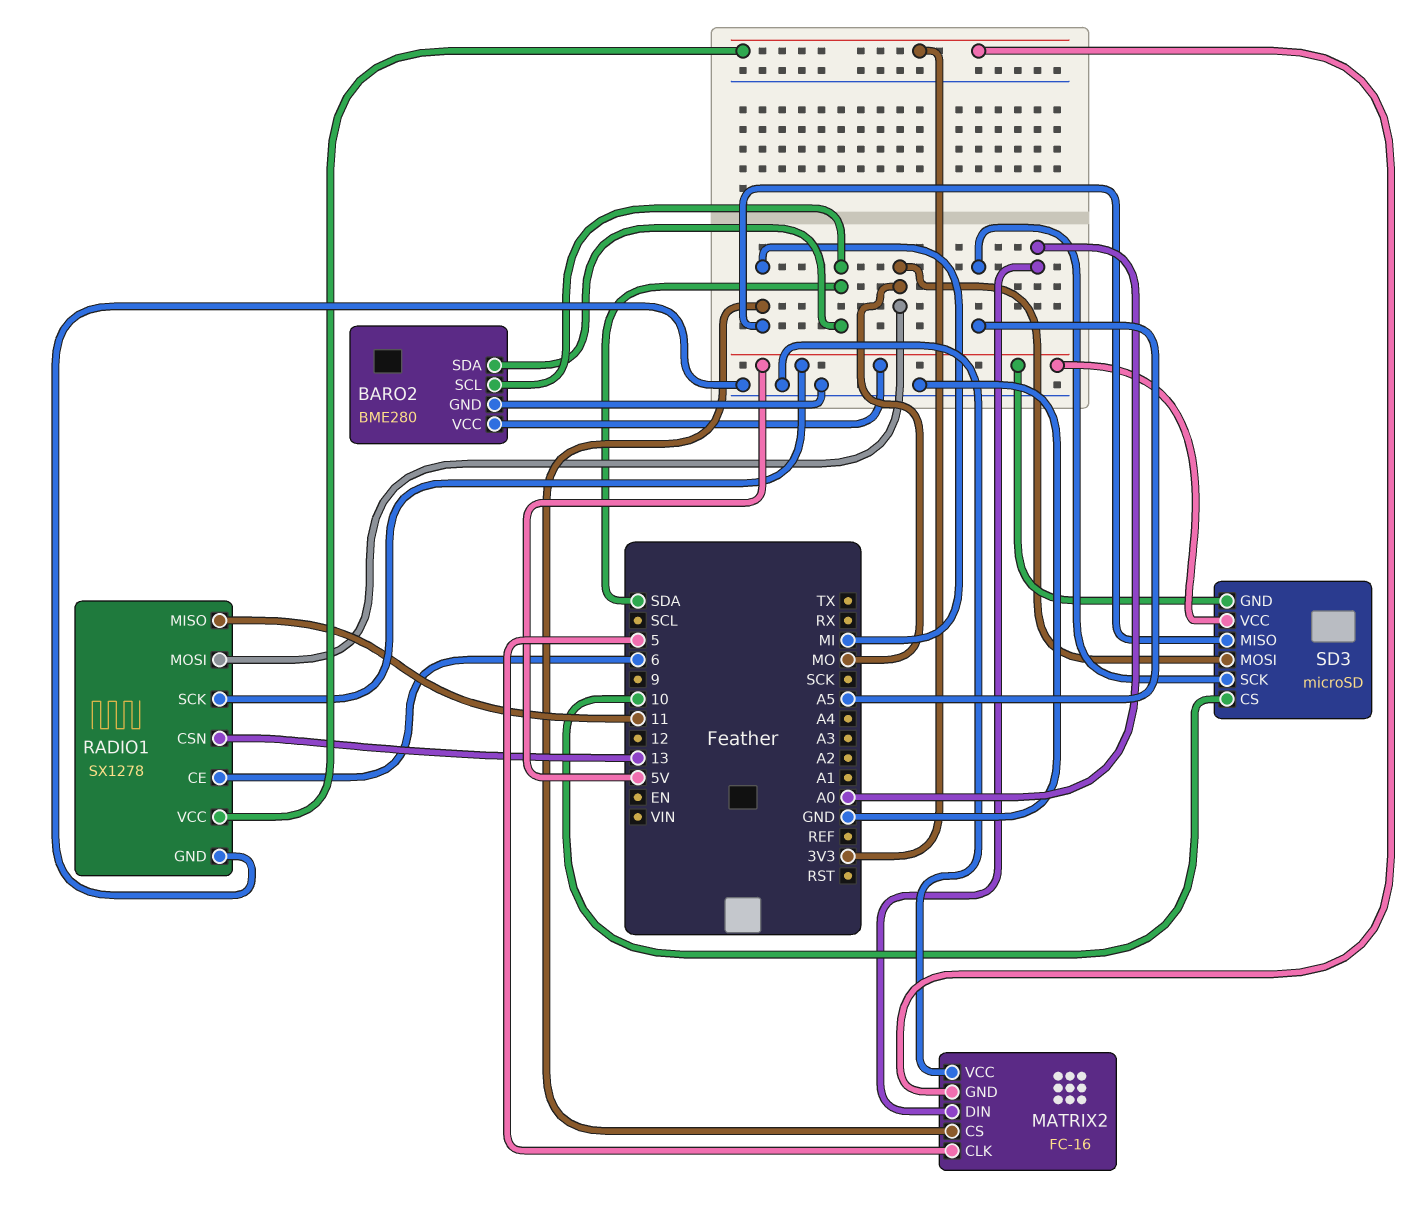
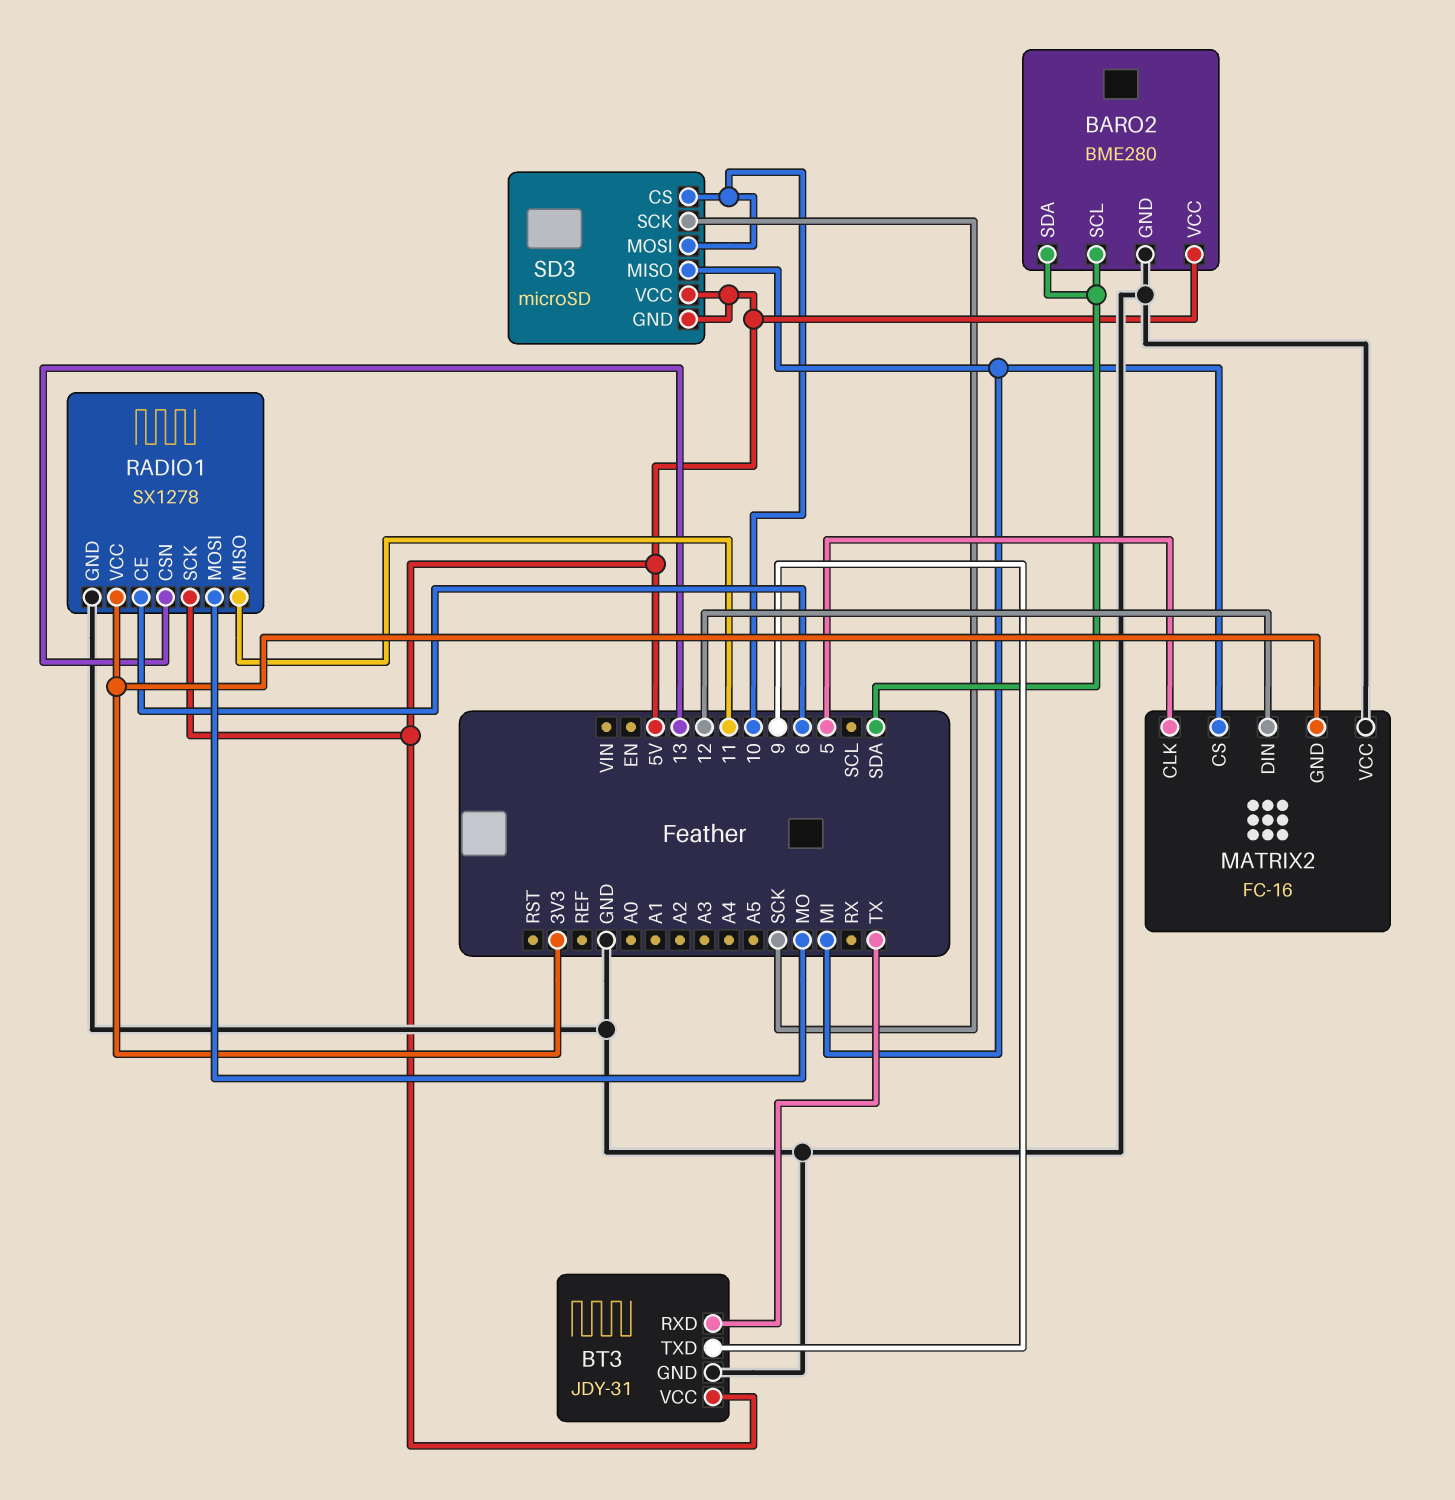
BT3: none -> JDY-31
BT3 pin GND: none -> GND
BT3 pin RXD: none -> TX
BT3 pin TXD: none -> 9
BT3 pin VCC: none -> 5V
MATRIX2 pin DIN: A0 -> 12
SD3 pin MOSI: MO -> 10
SD3 pin SCK: A5 -> SCK

